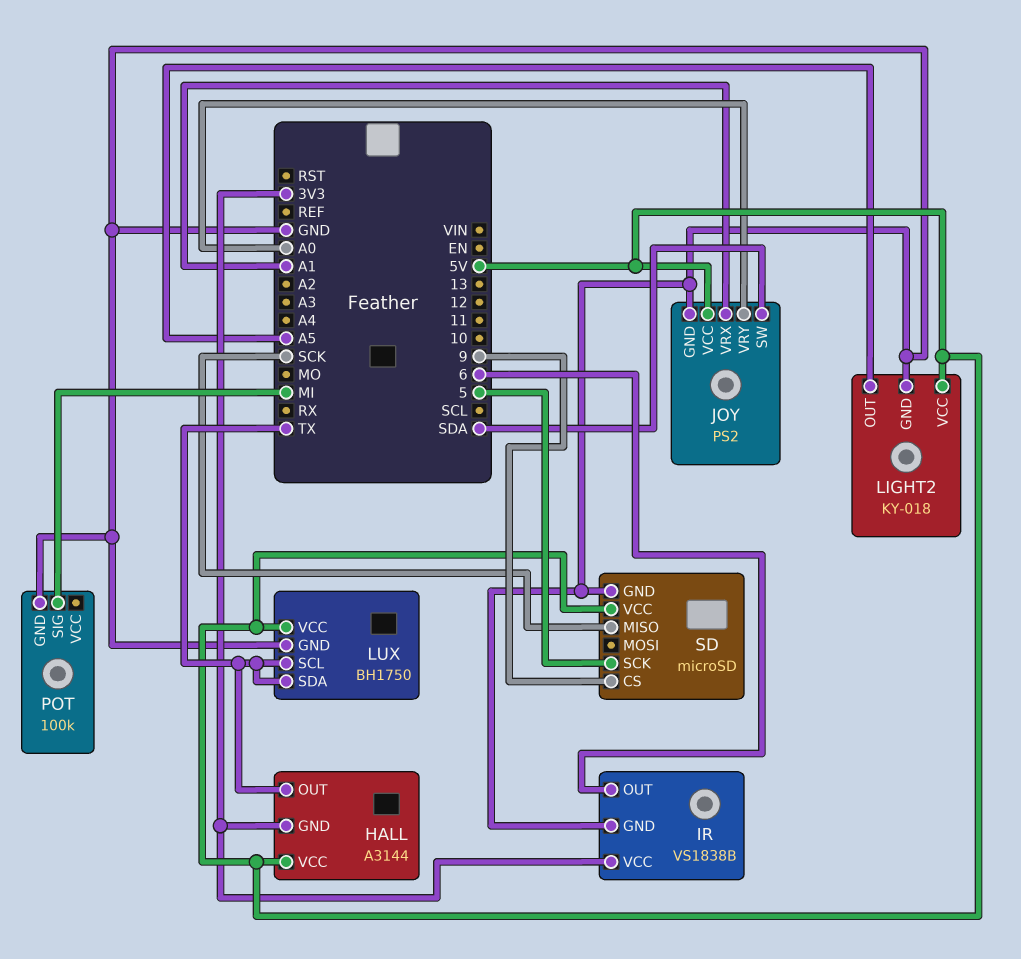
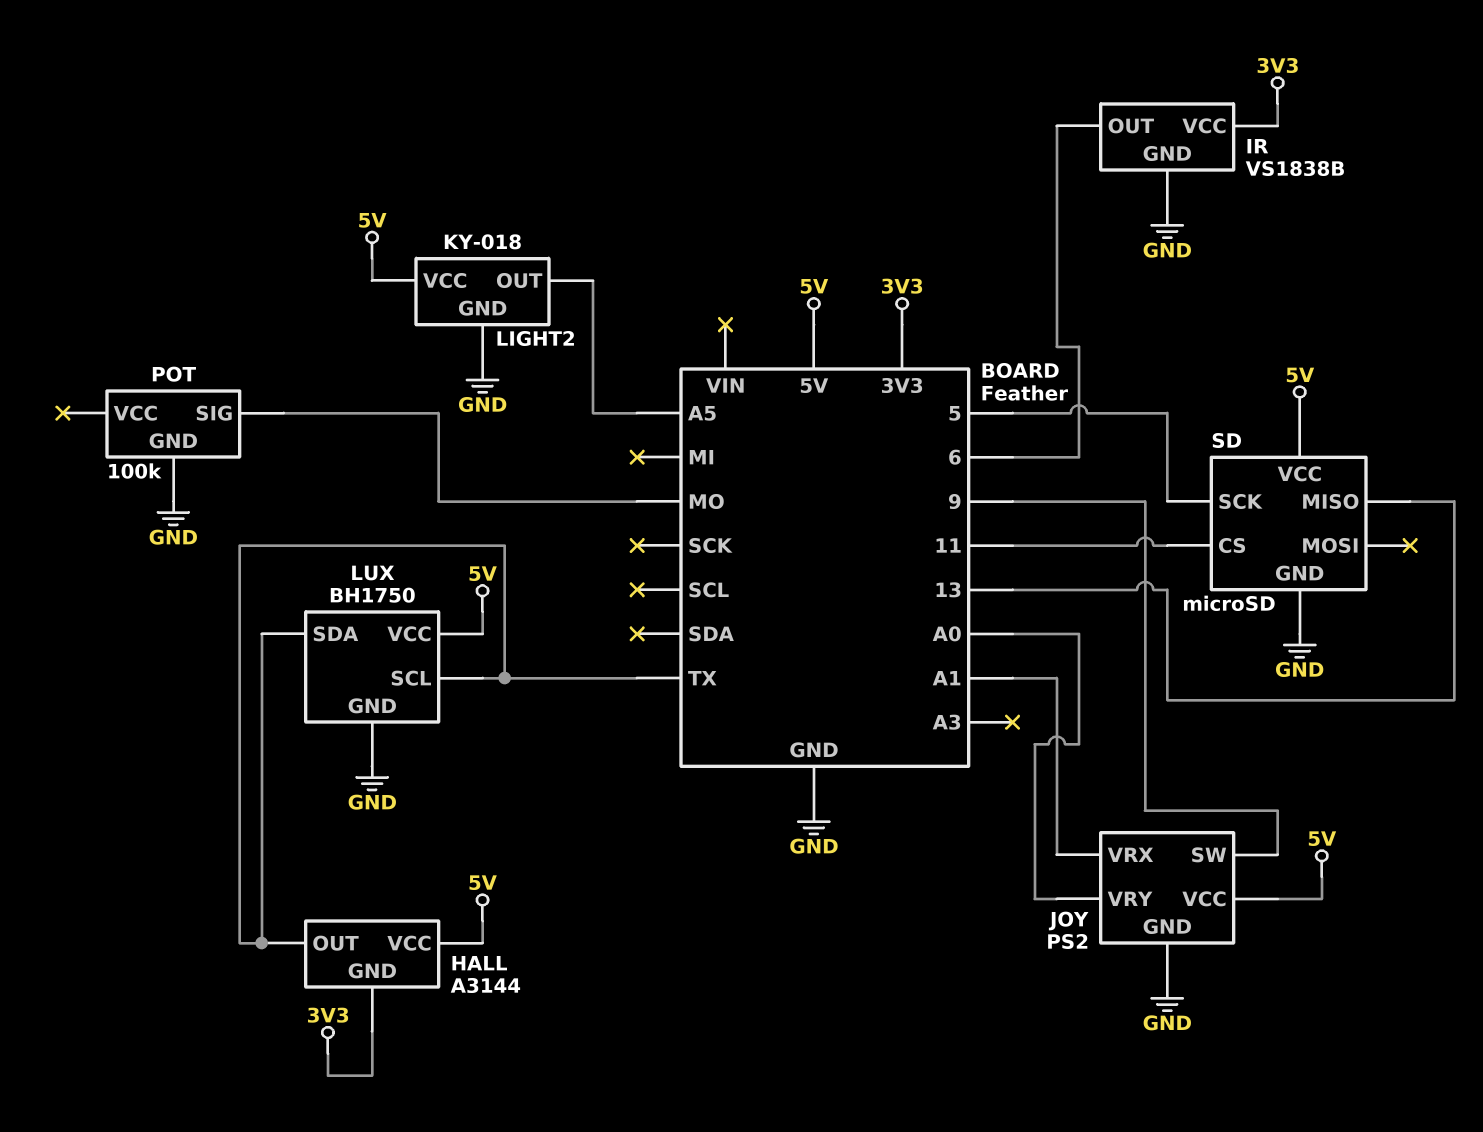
JOY pin SW: SDA -> 9
POT pin SIG: MI -> MO
SD pin CS: 9 -> 11
SD pin MISO: SCK -> 13

